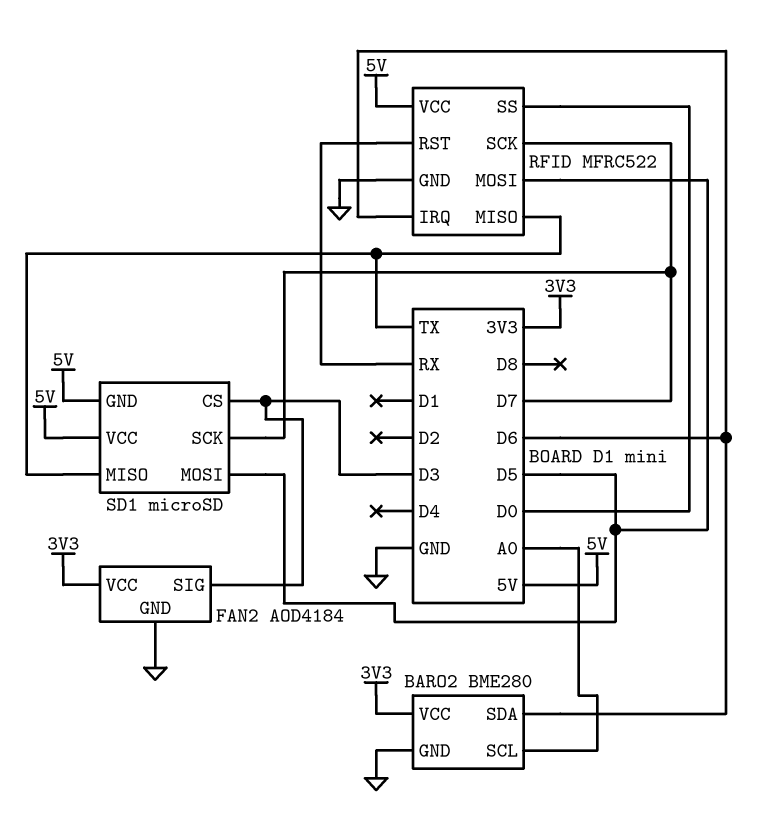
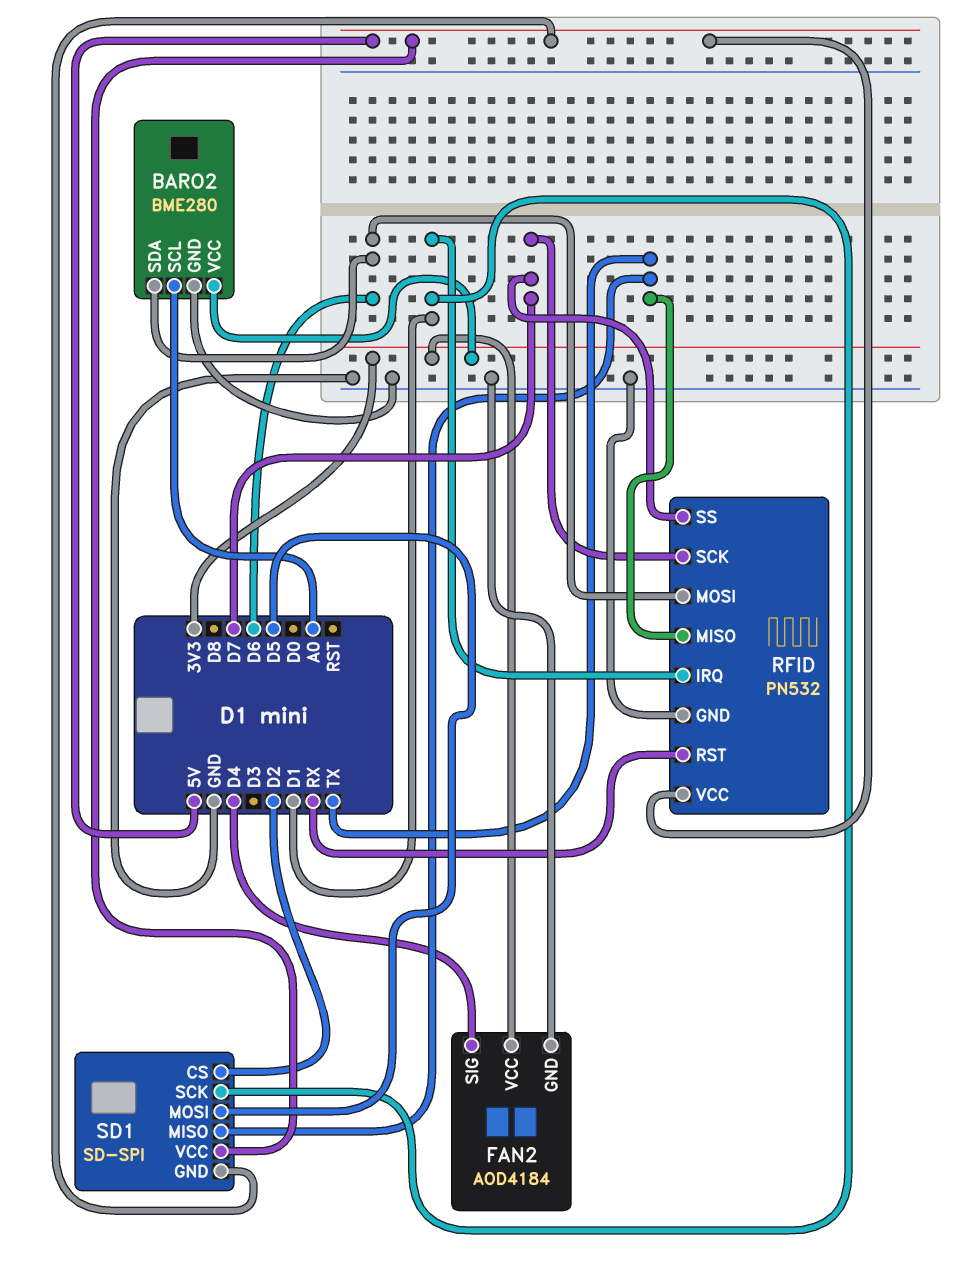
FAN2 pin SIG: D3 -> D4
RFID: MFRC522 -> PN532
RFID pin IRQ: D6 -> D1
RFID pin MOSI: D5 -> D6
RFID pin SS: D0 -> D7
SD1: microSD -> SD-SPI
SD1 pin CS: D3 -> D2
SD1 pin SCK: D7 -> D1

